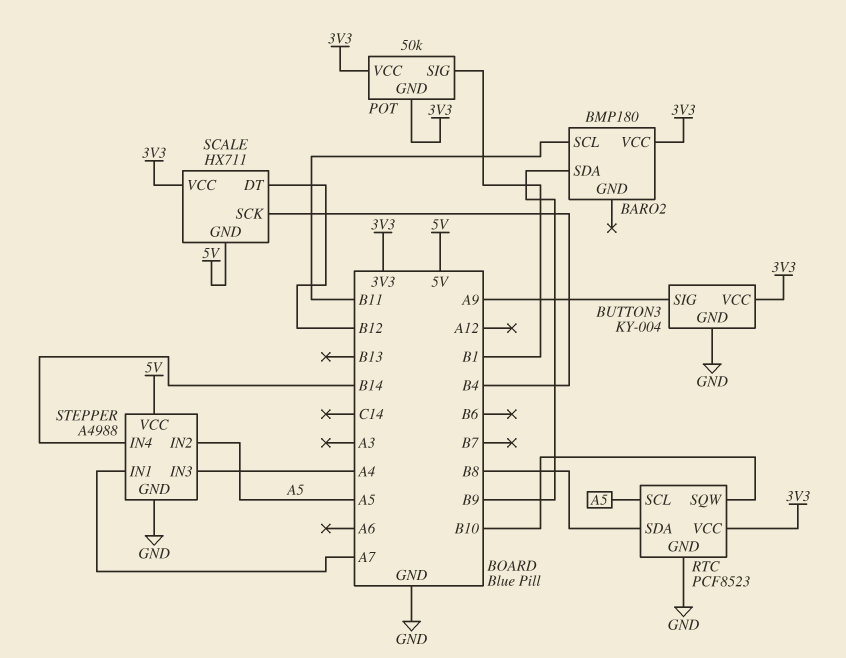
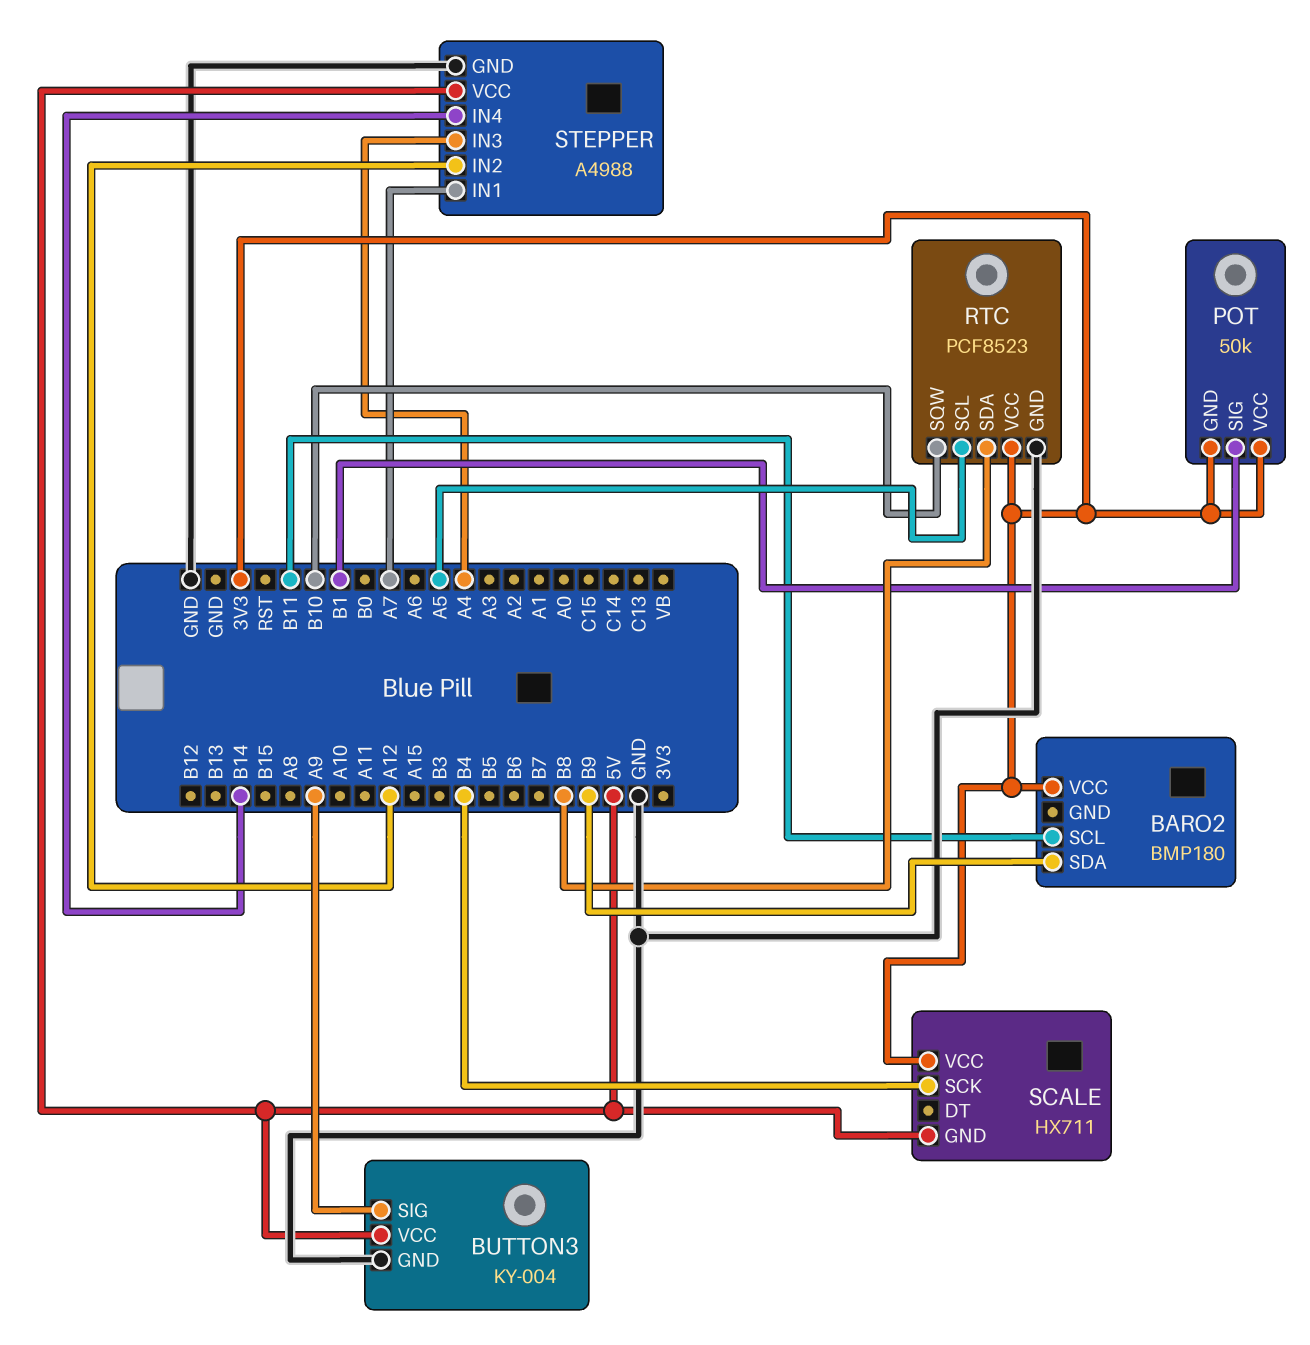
BUTTON3 pin VCC: 3V3 -> 5V
SCALE pin DT: B12 -> none
STEPPER pin IN2: A5 -> A12

